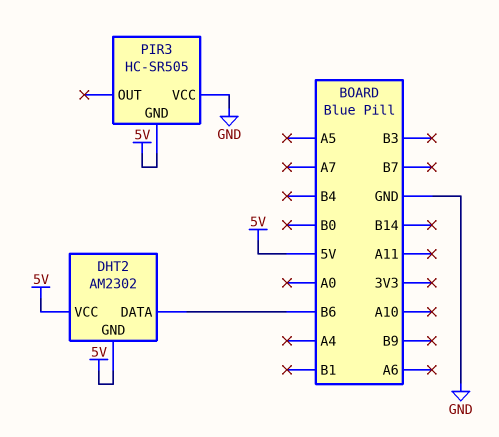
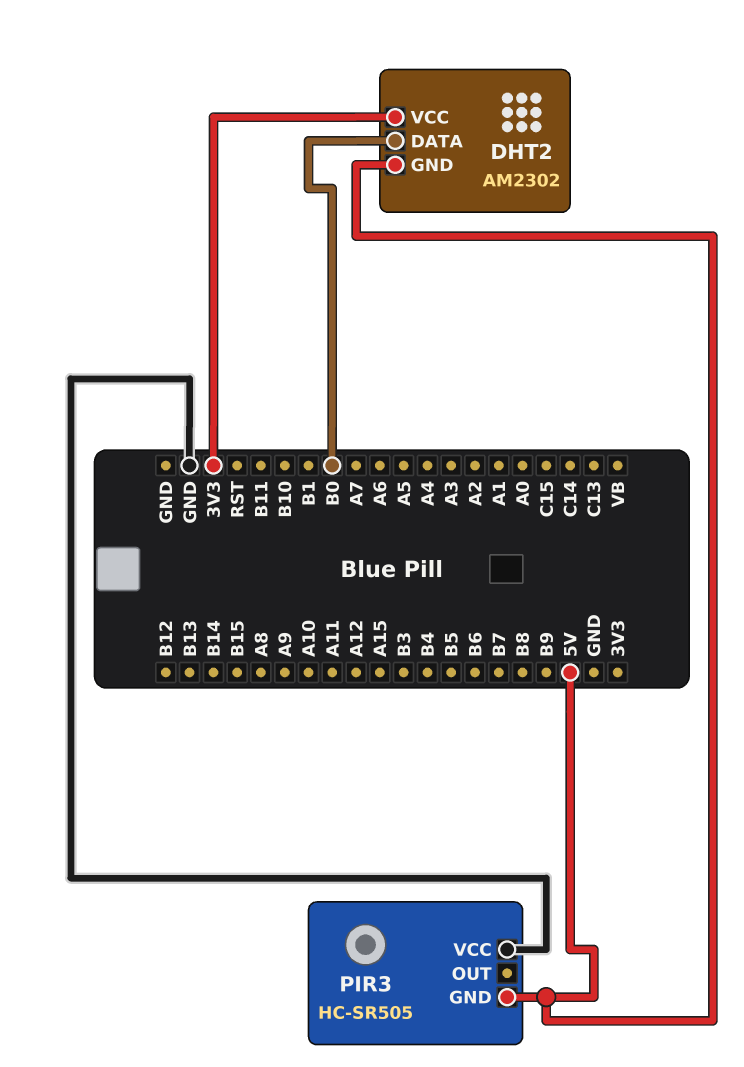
DHT2 pin DATA: B6 -> B0
DHT2 pin VCC: 5V -> 3V3

